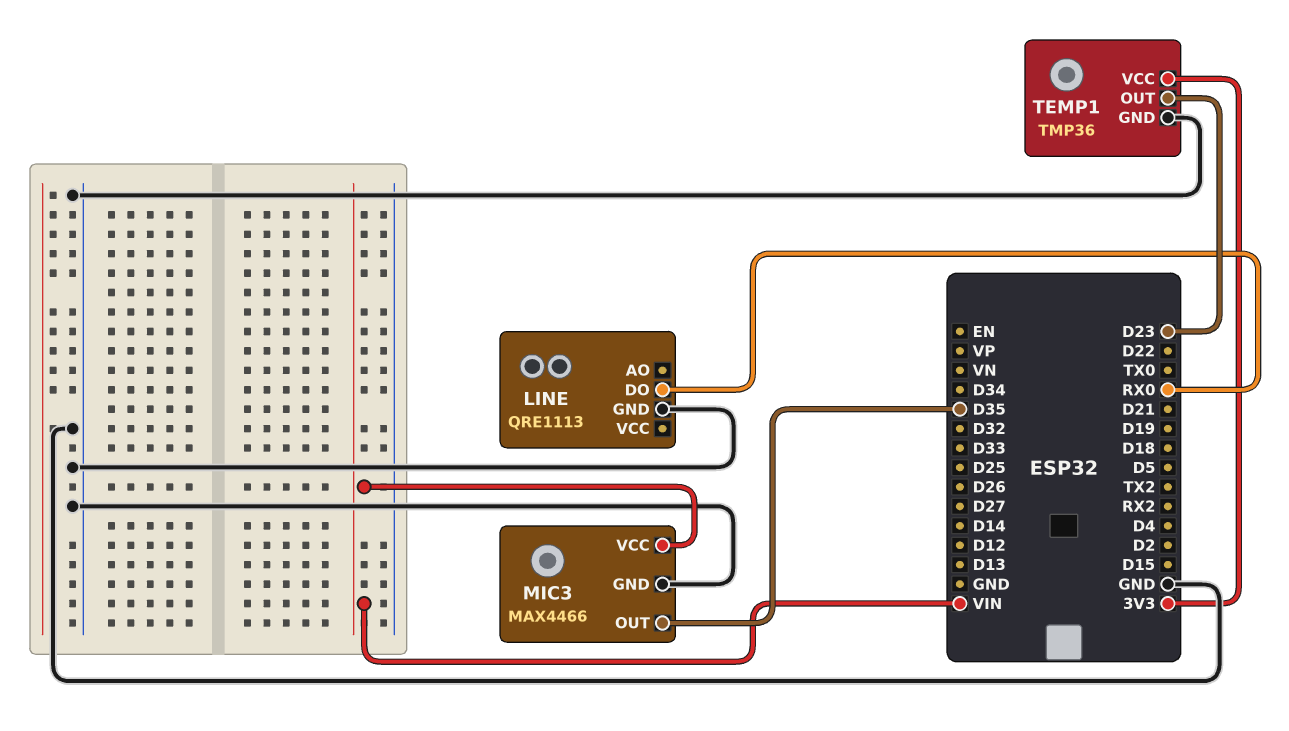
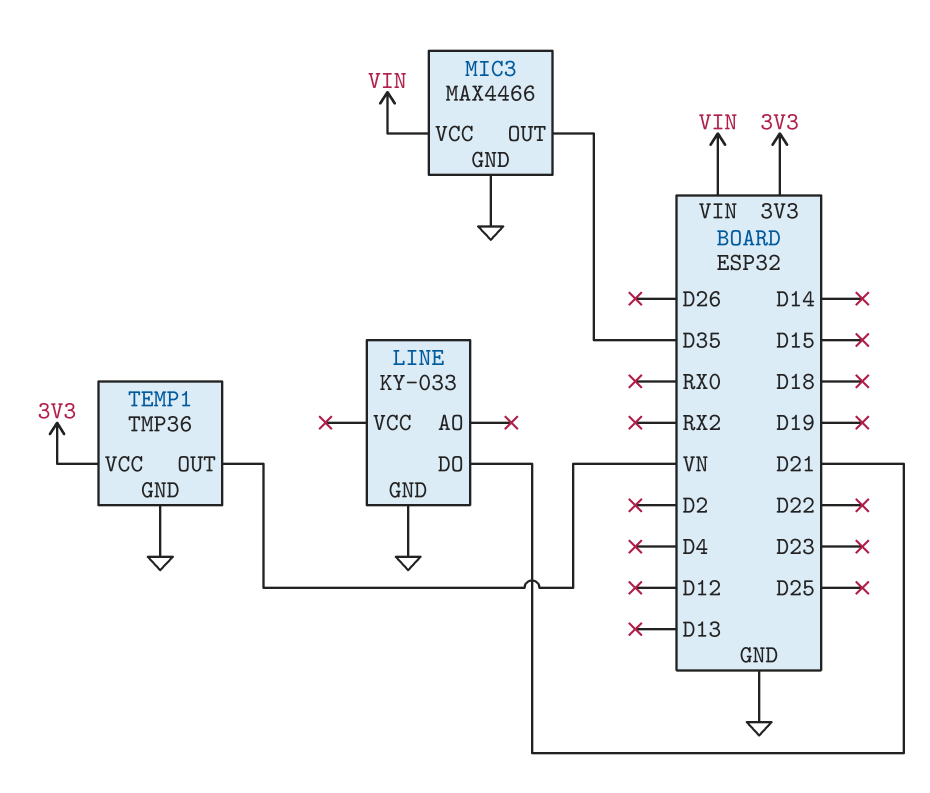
LINE: QRE1113 -> KY-033
LINE pin DO: RX0 -> D21
TEMP1 pin OUT: D23 -> VN

